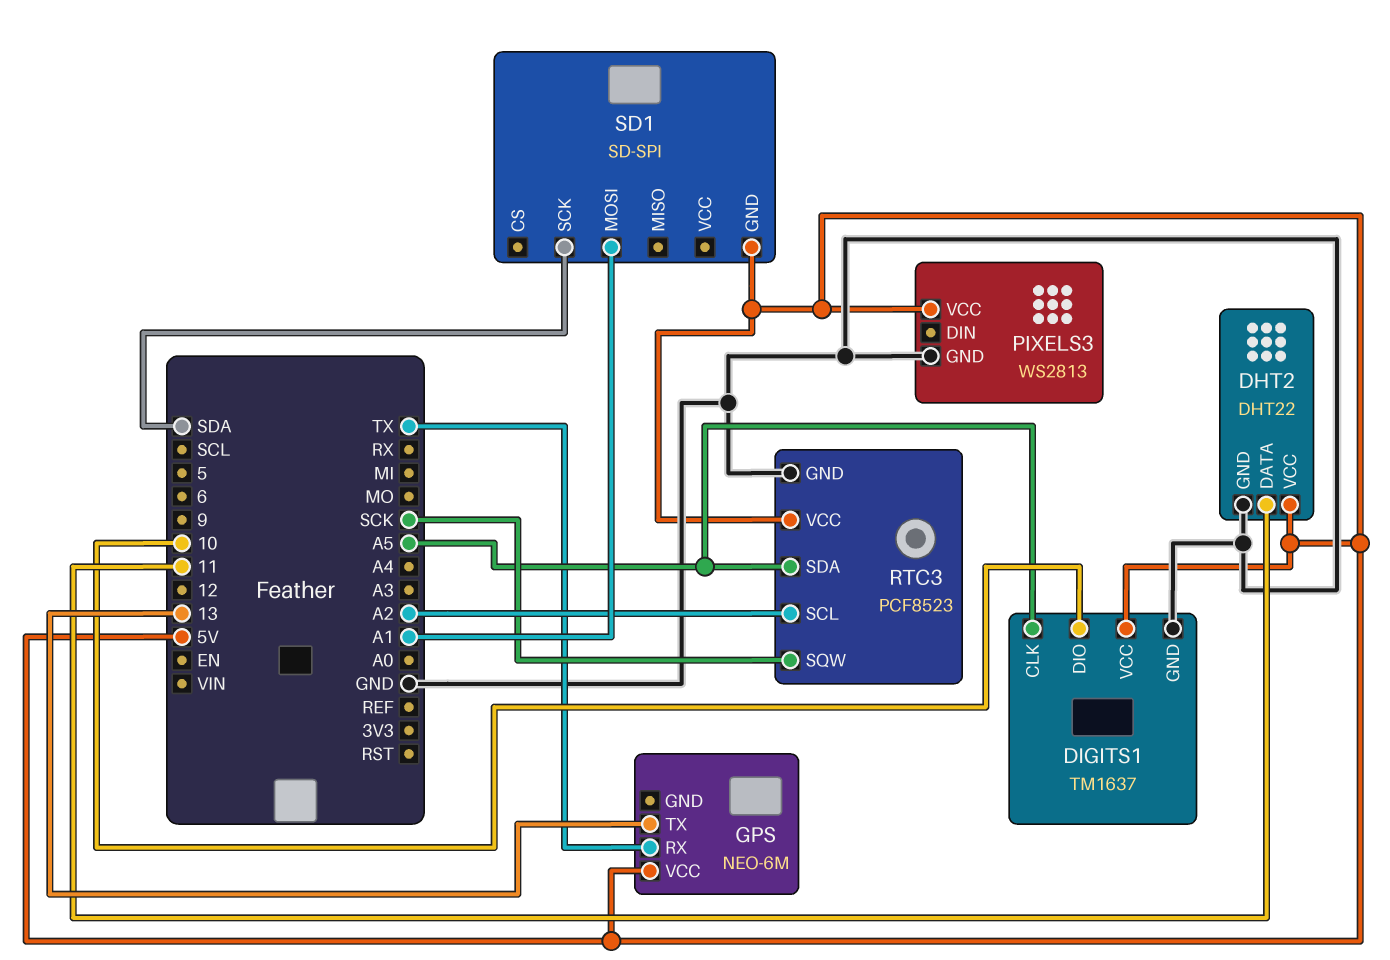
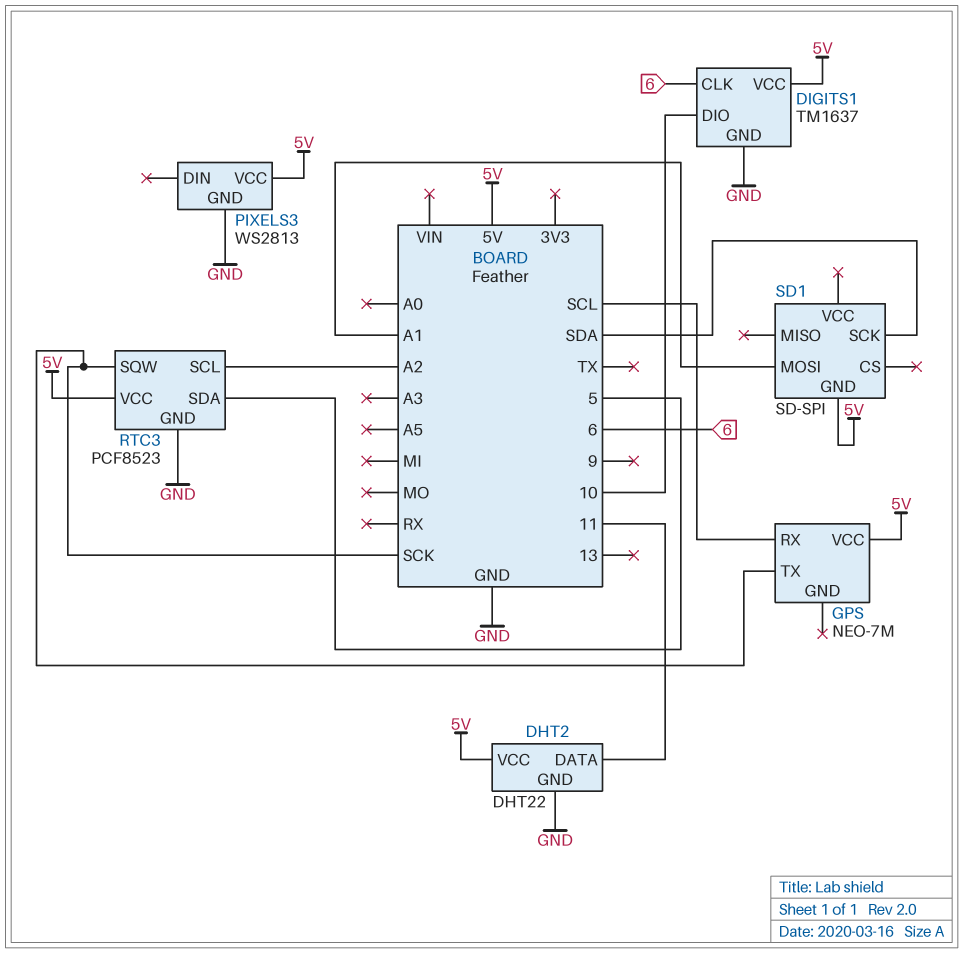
DIGITS1 pin CLK: A5 -> 6
GPS: NEO-6M -> NEO-7M
GPS pin RX: TX -> SCL
GPS pin TX: 13 -> SCK
RTC3 pin SDA: A5 -> 5

